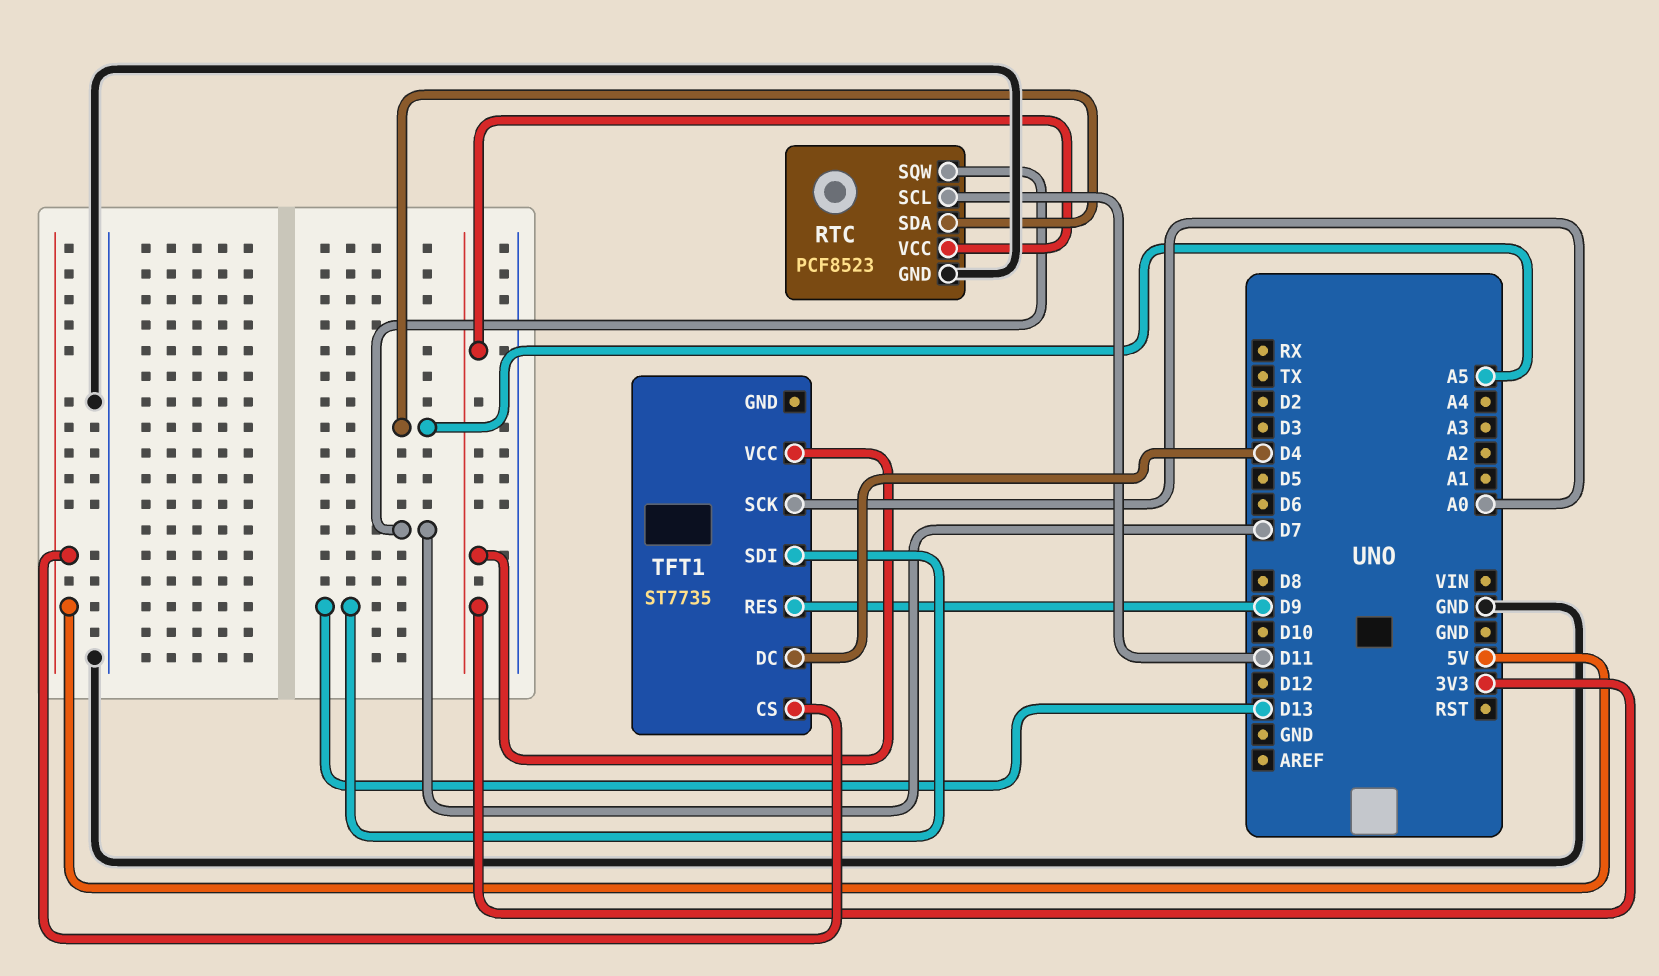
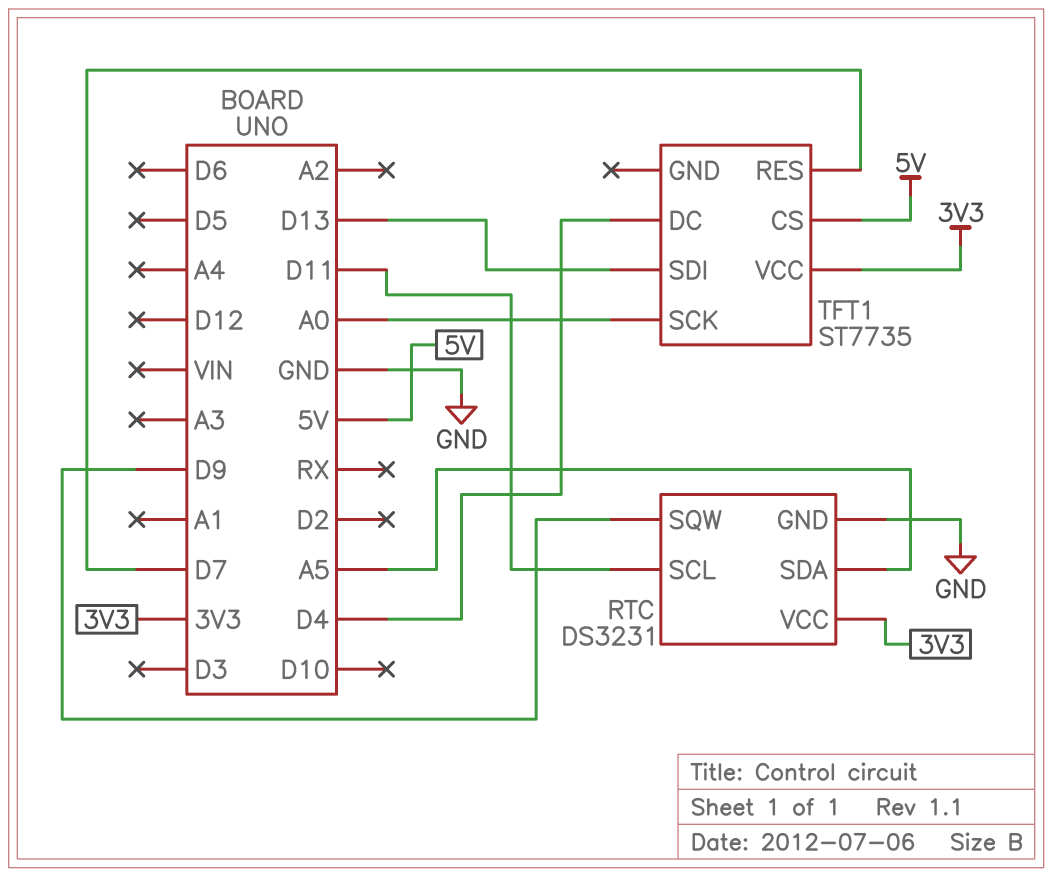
RTC: PCF8523 -> DS3231
RTC pin SQW: D7 -> D9
TFT1 pin RES: D9 -> D7

